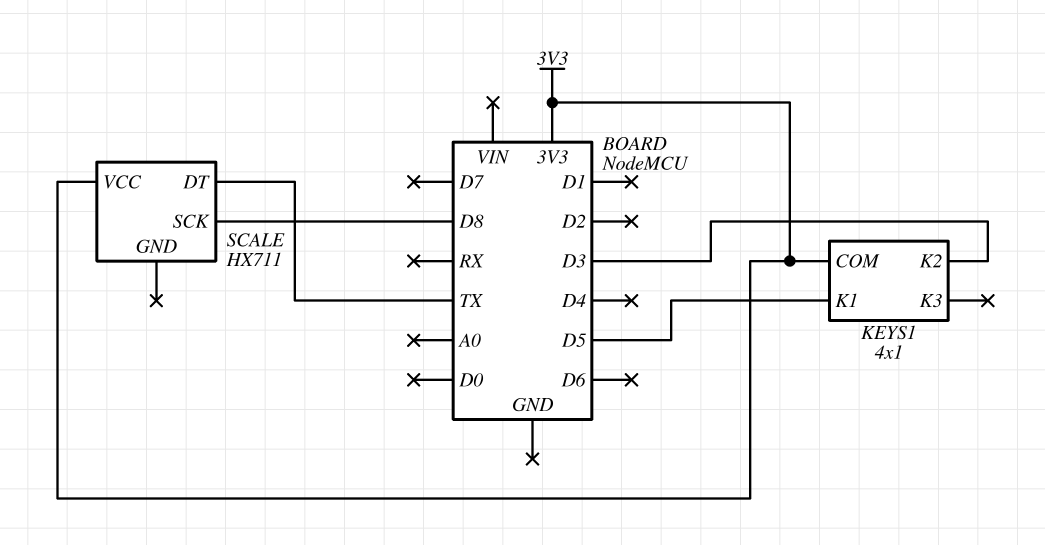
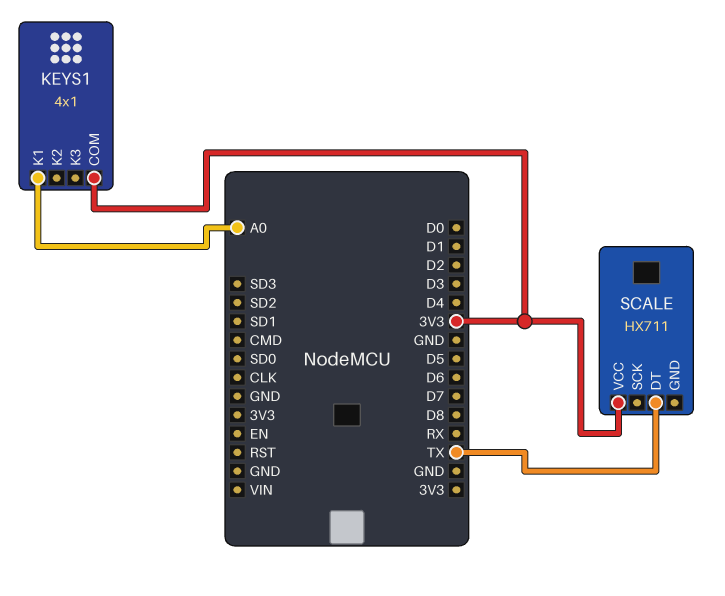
KEYS1 pin K1: D5 -> A0
KEYS1 pin K2: D3 -> none
SCALE pin SCK: D8 -> none

